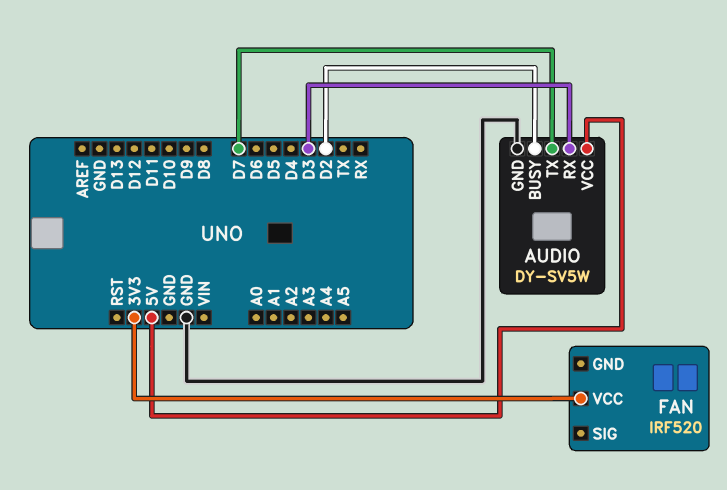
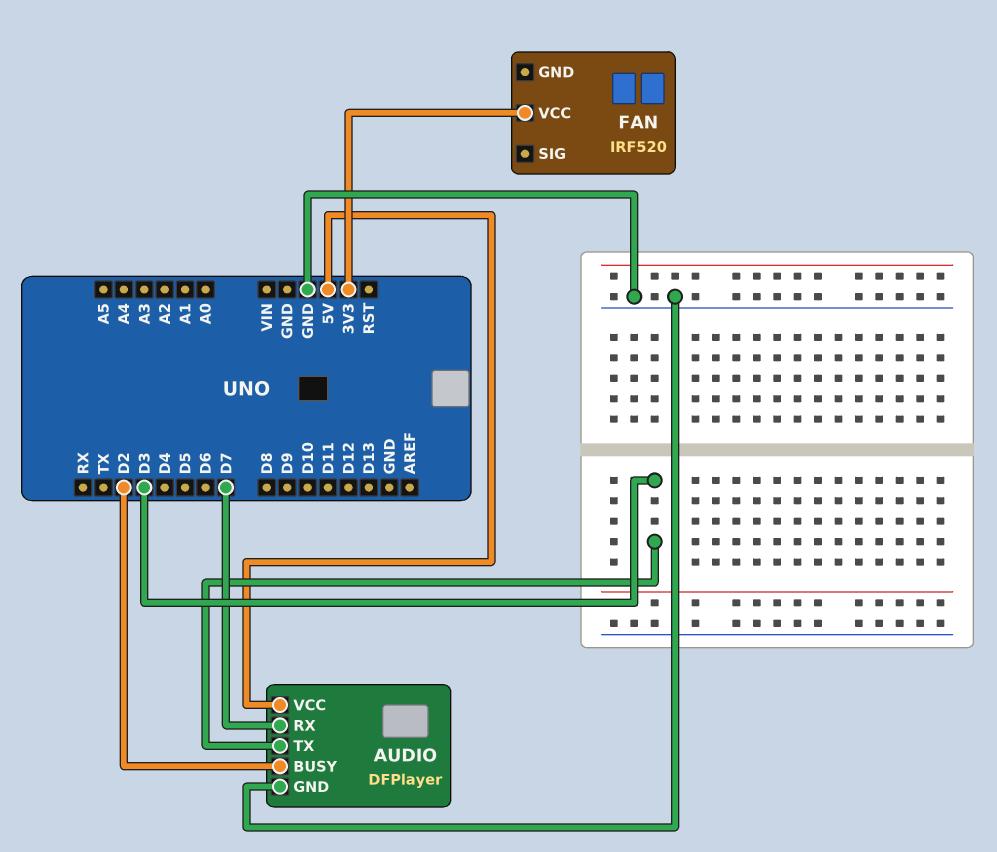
AUDIO: DY-SV5W -> DFPlayer
AUDIO pin RX: D3 -> D7
AUDIO pin TX: D7 -> D3

